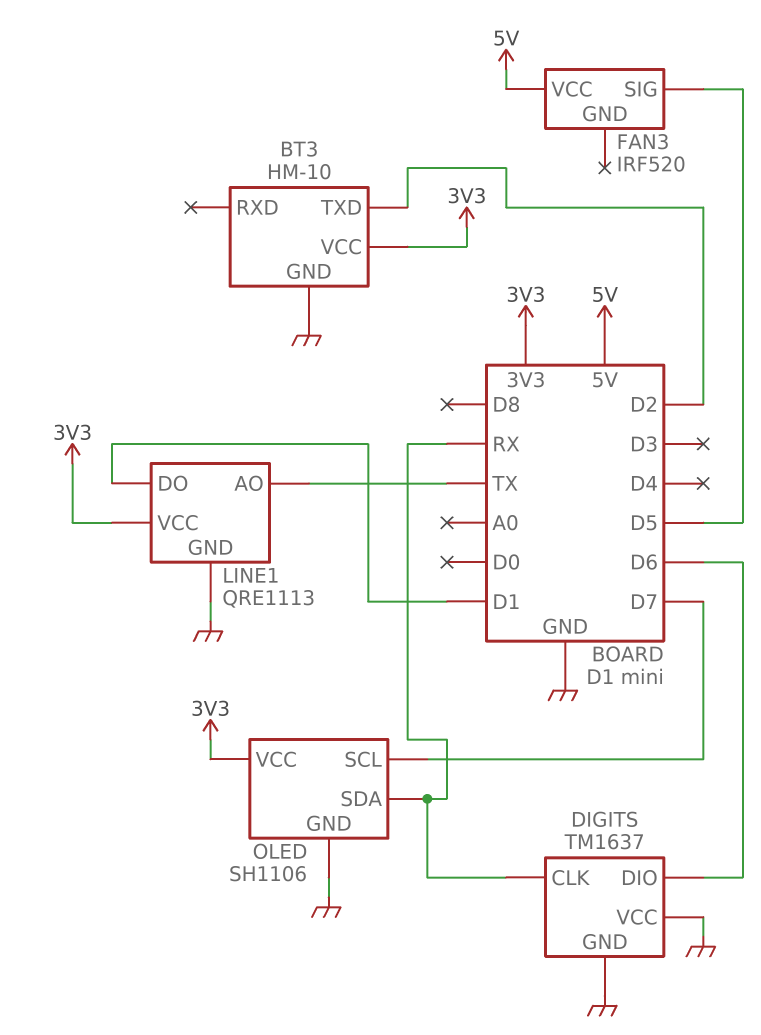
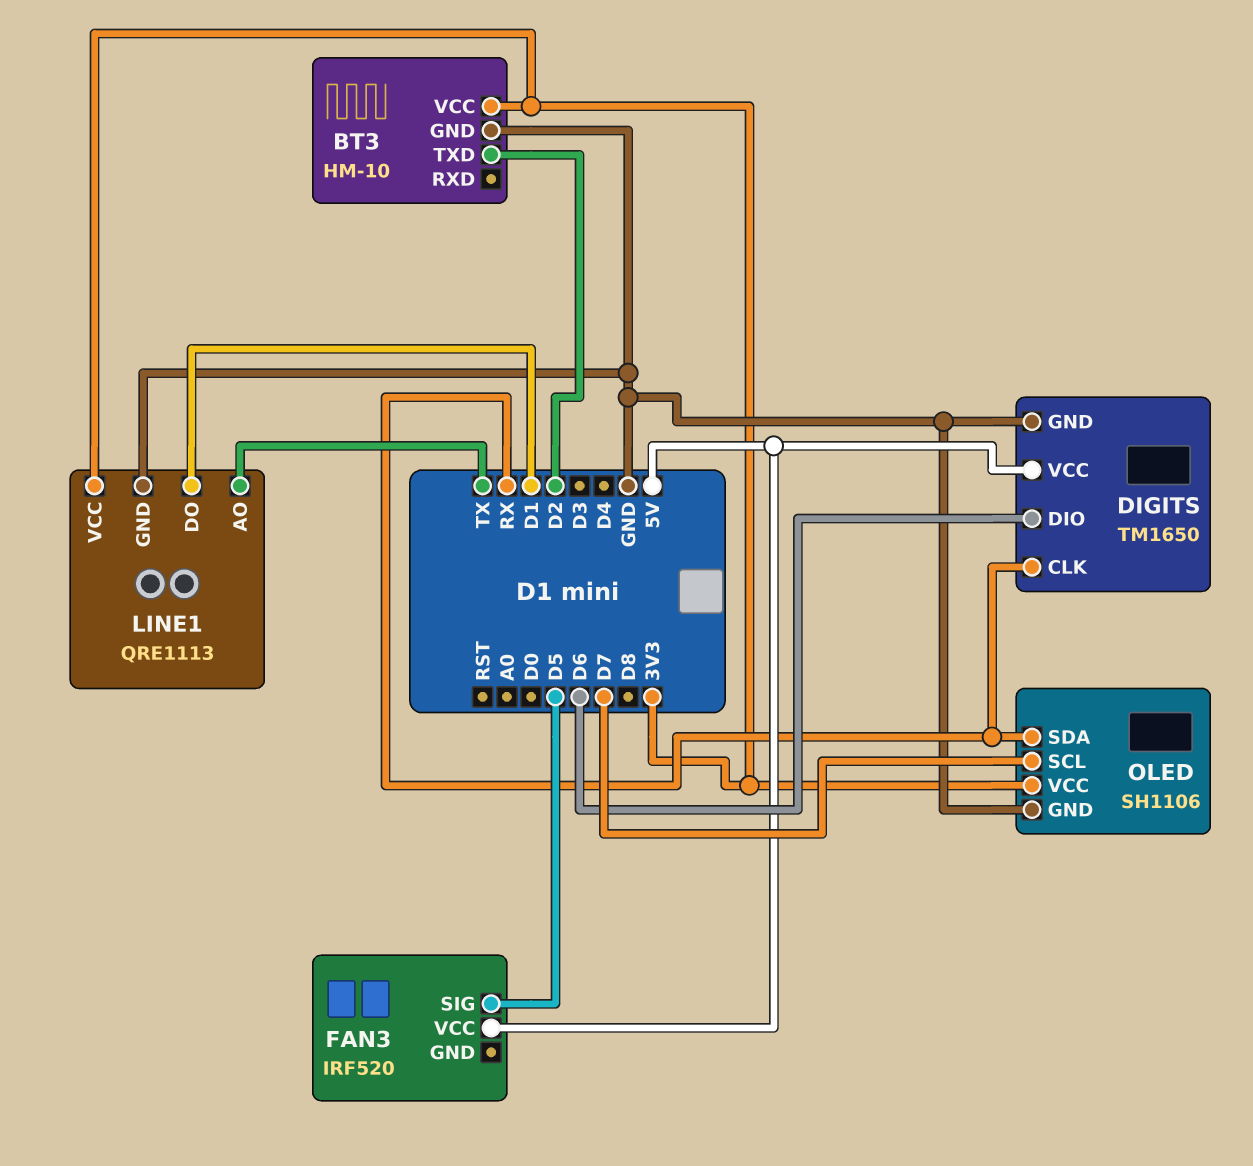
DIGITS: TM1637 -> TM1650
DIGITS pin VCC: GND -> 5V

